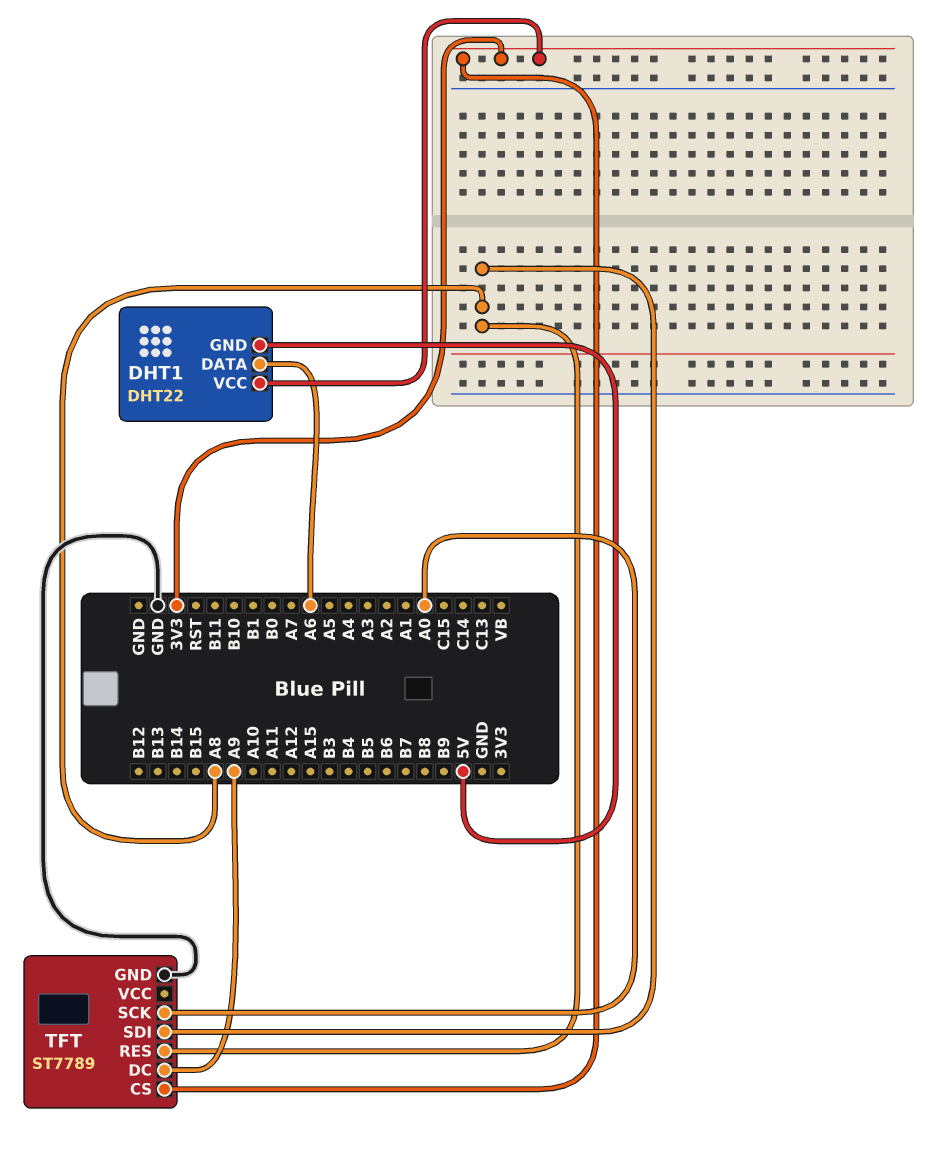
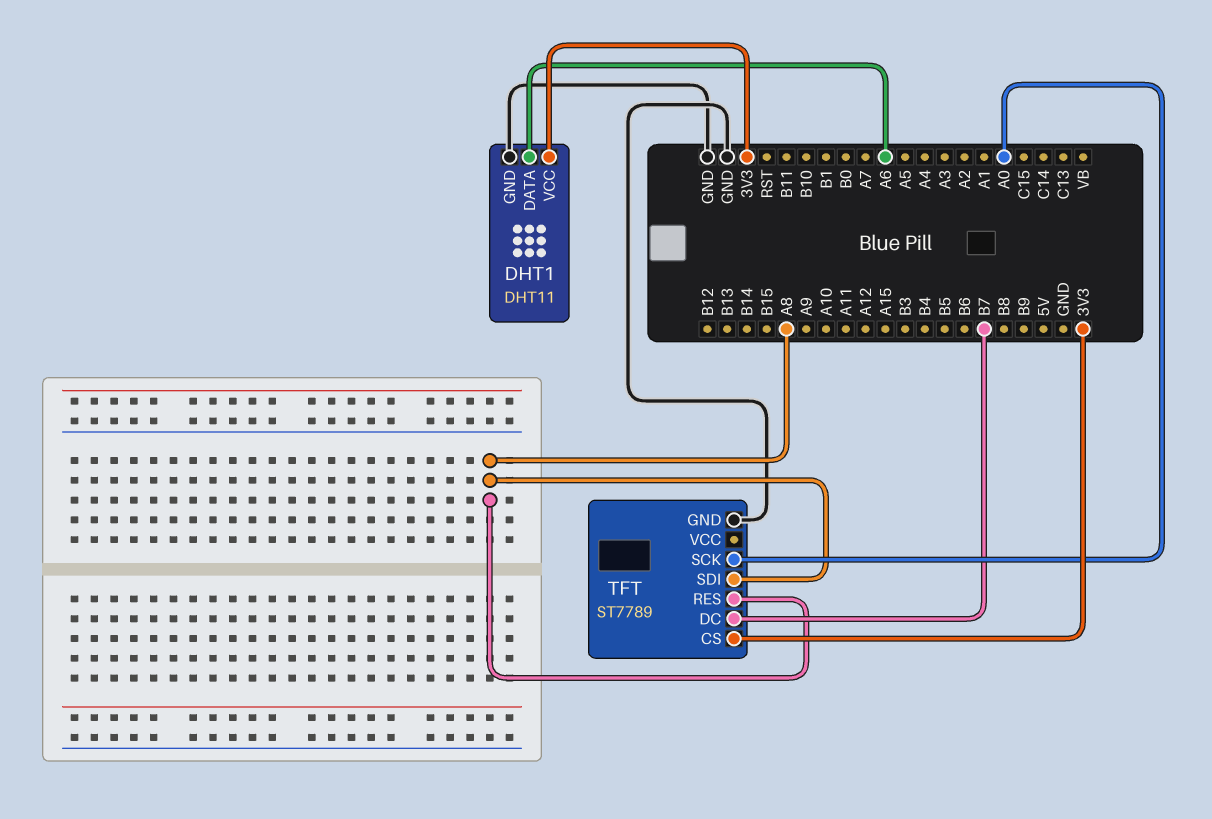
DHT1: DHT22 -> DHT11
DHT1 pin GND: 5V -> GND
TFT pin DC: A9 -> B7

